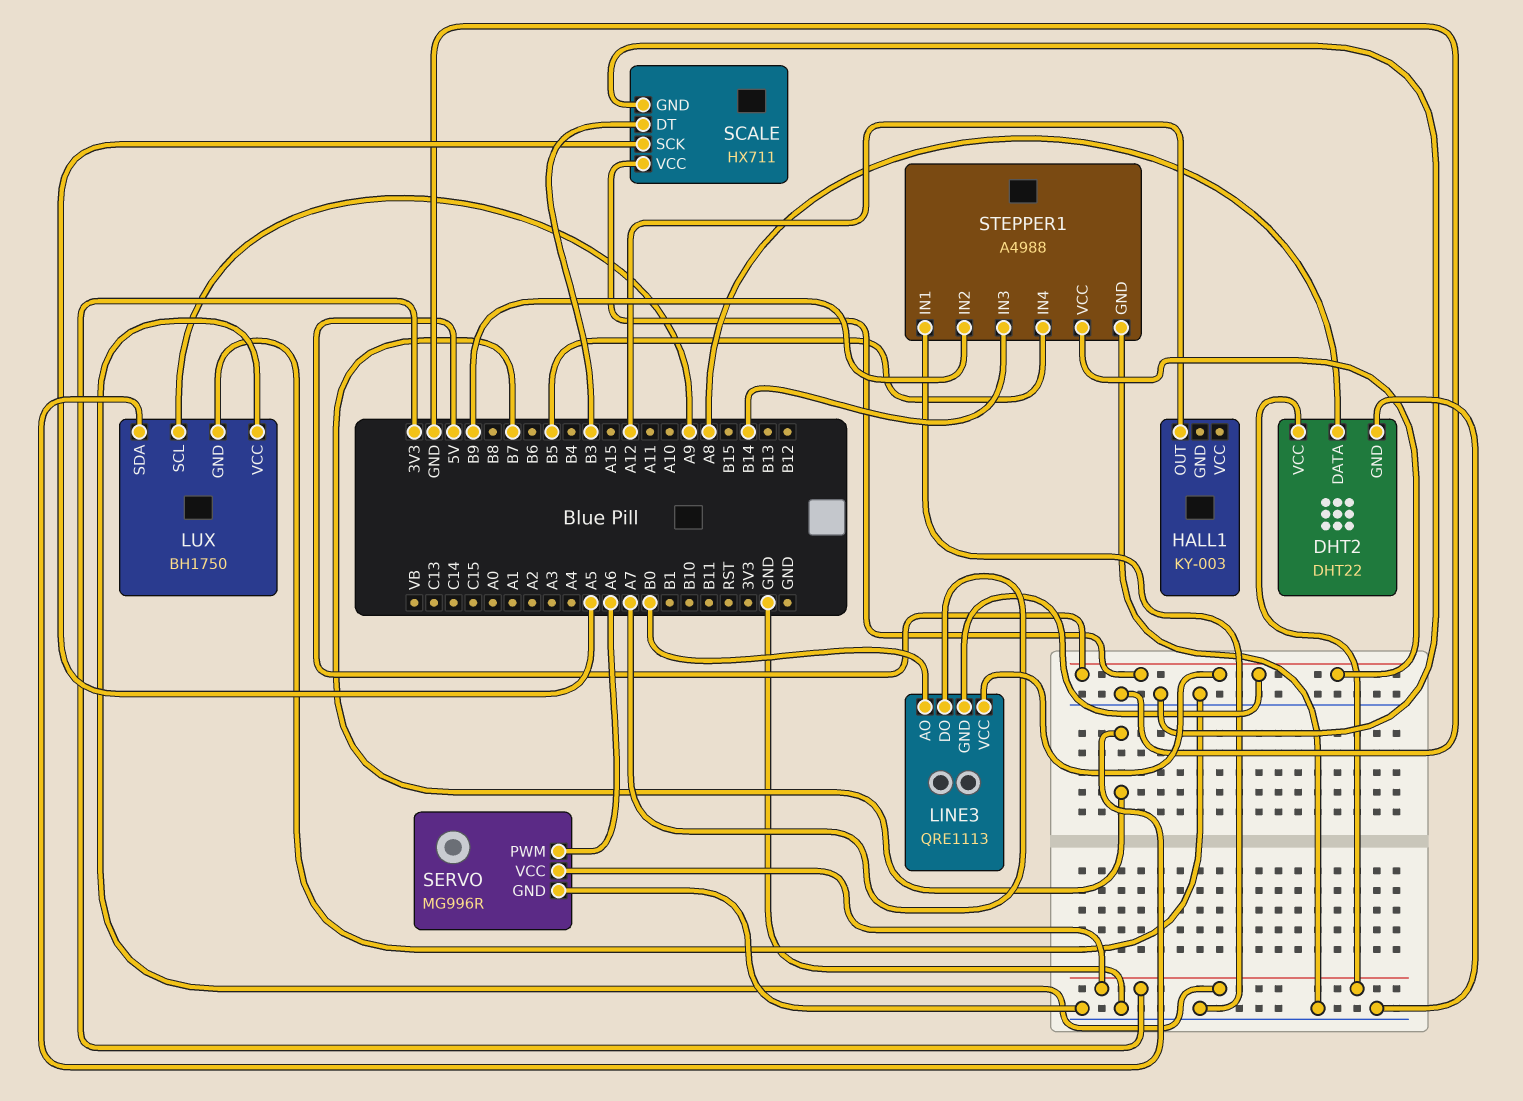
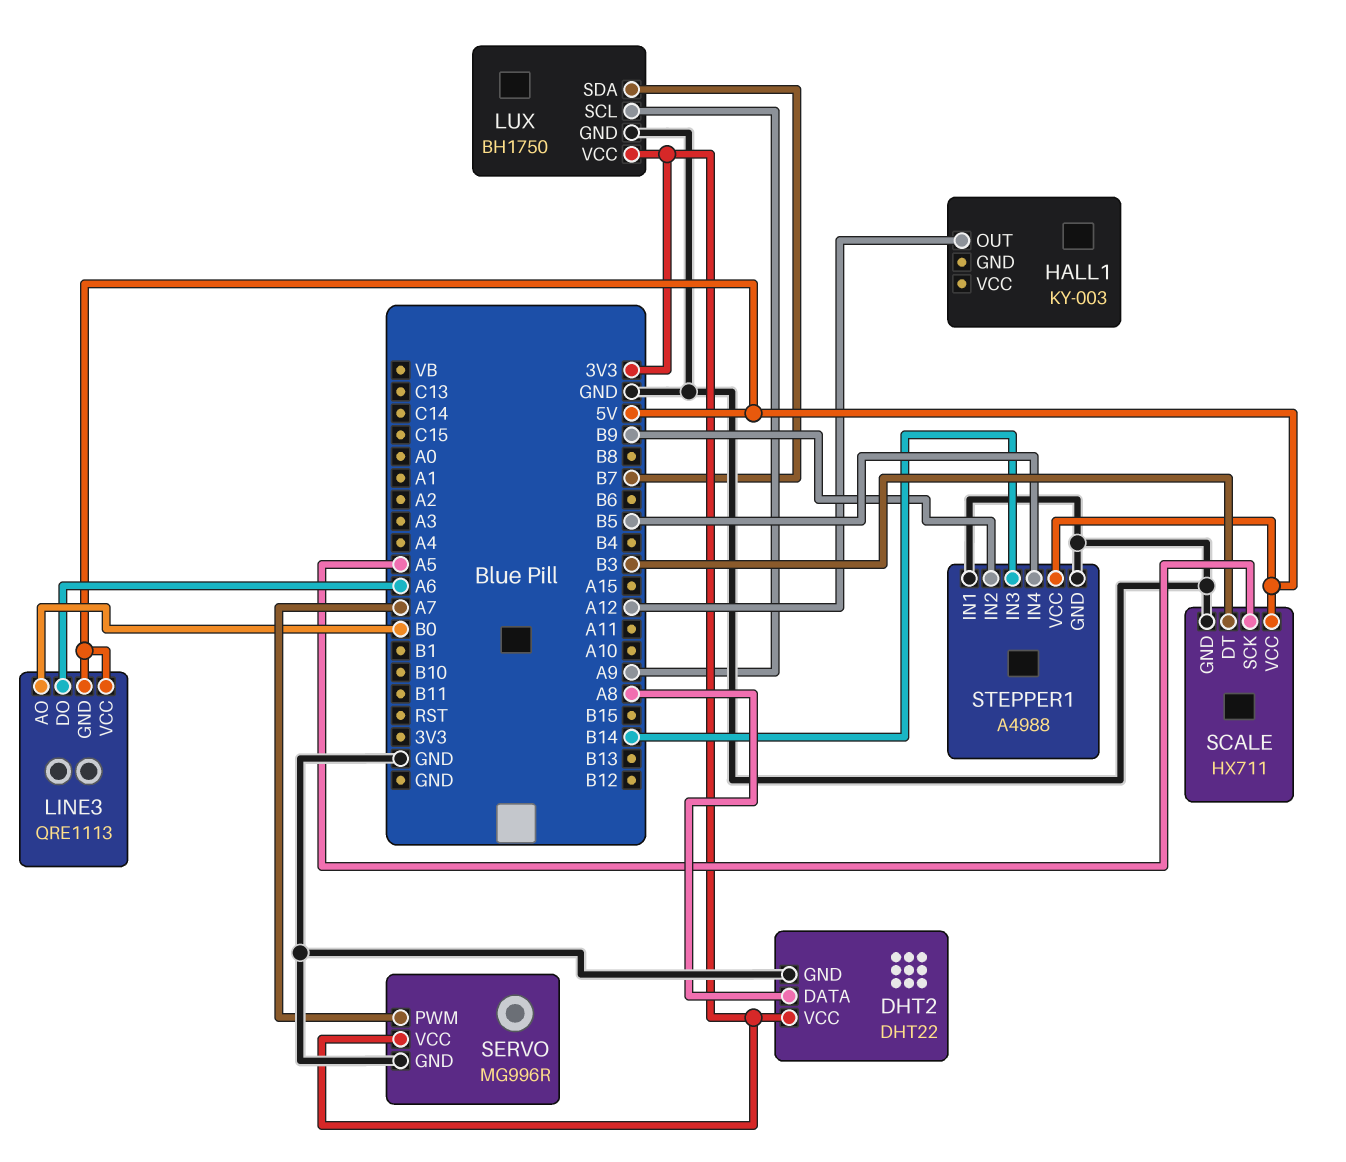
LINE3 pin DO: A7 -> A6
SERVO pin PWM: A6 -> A7

